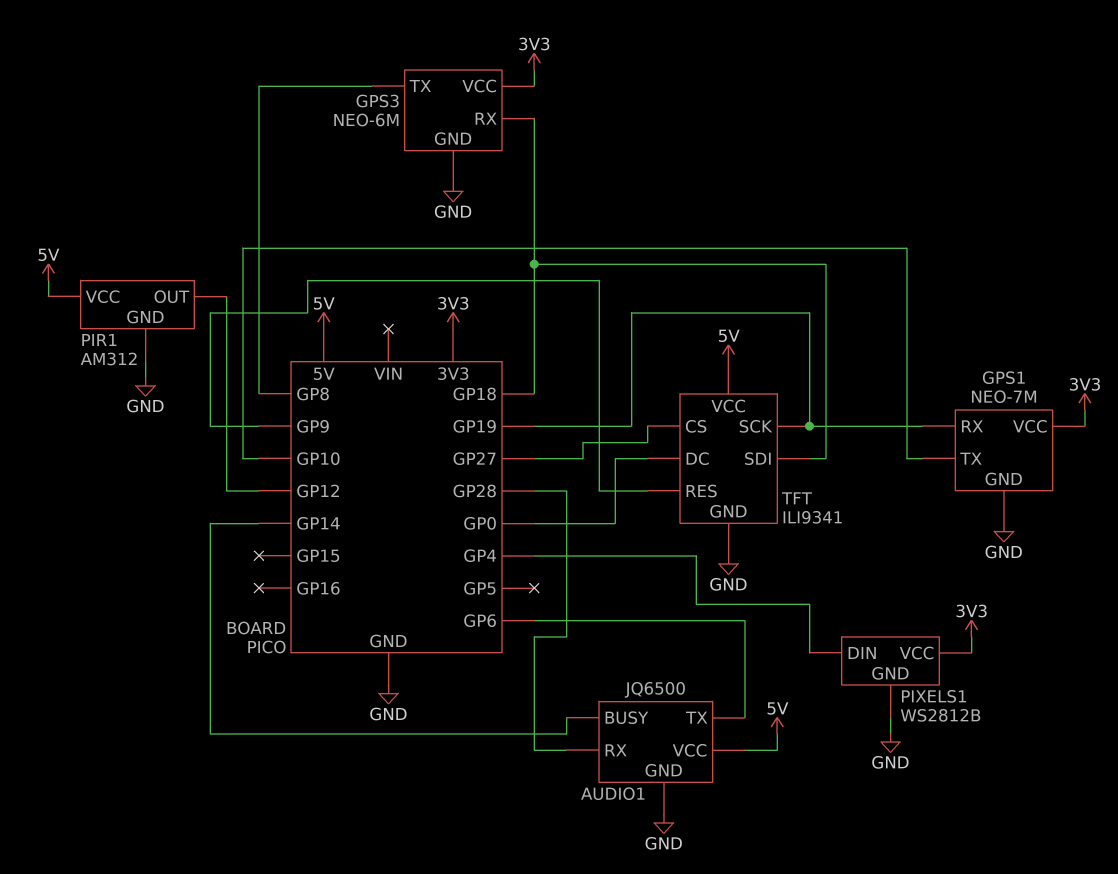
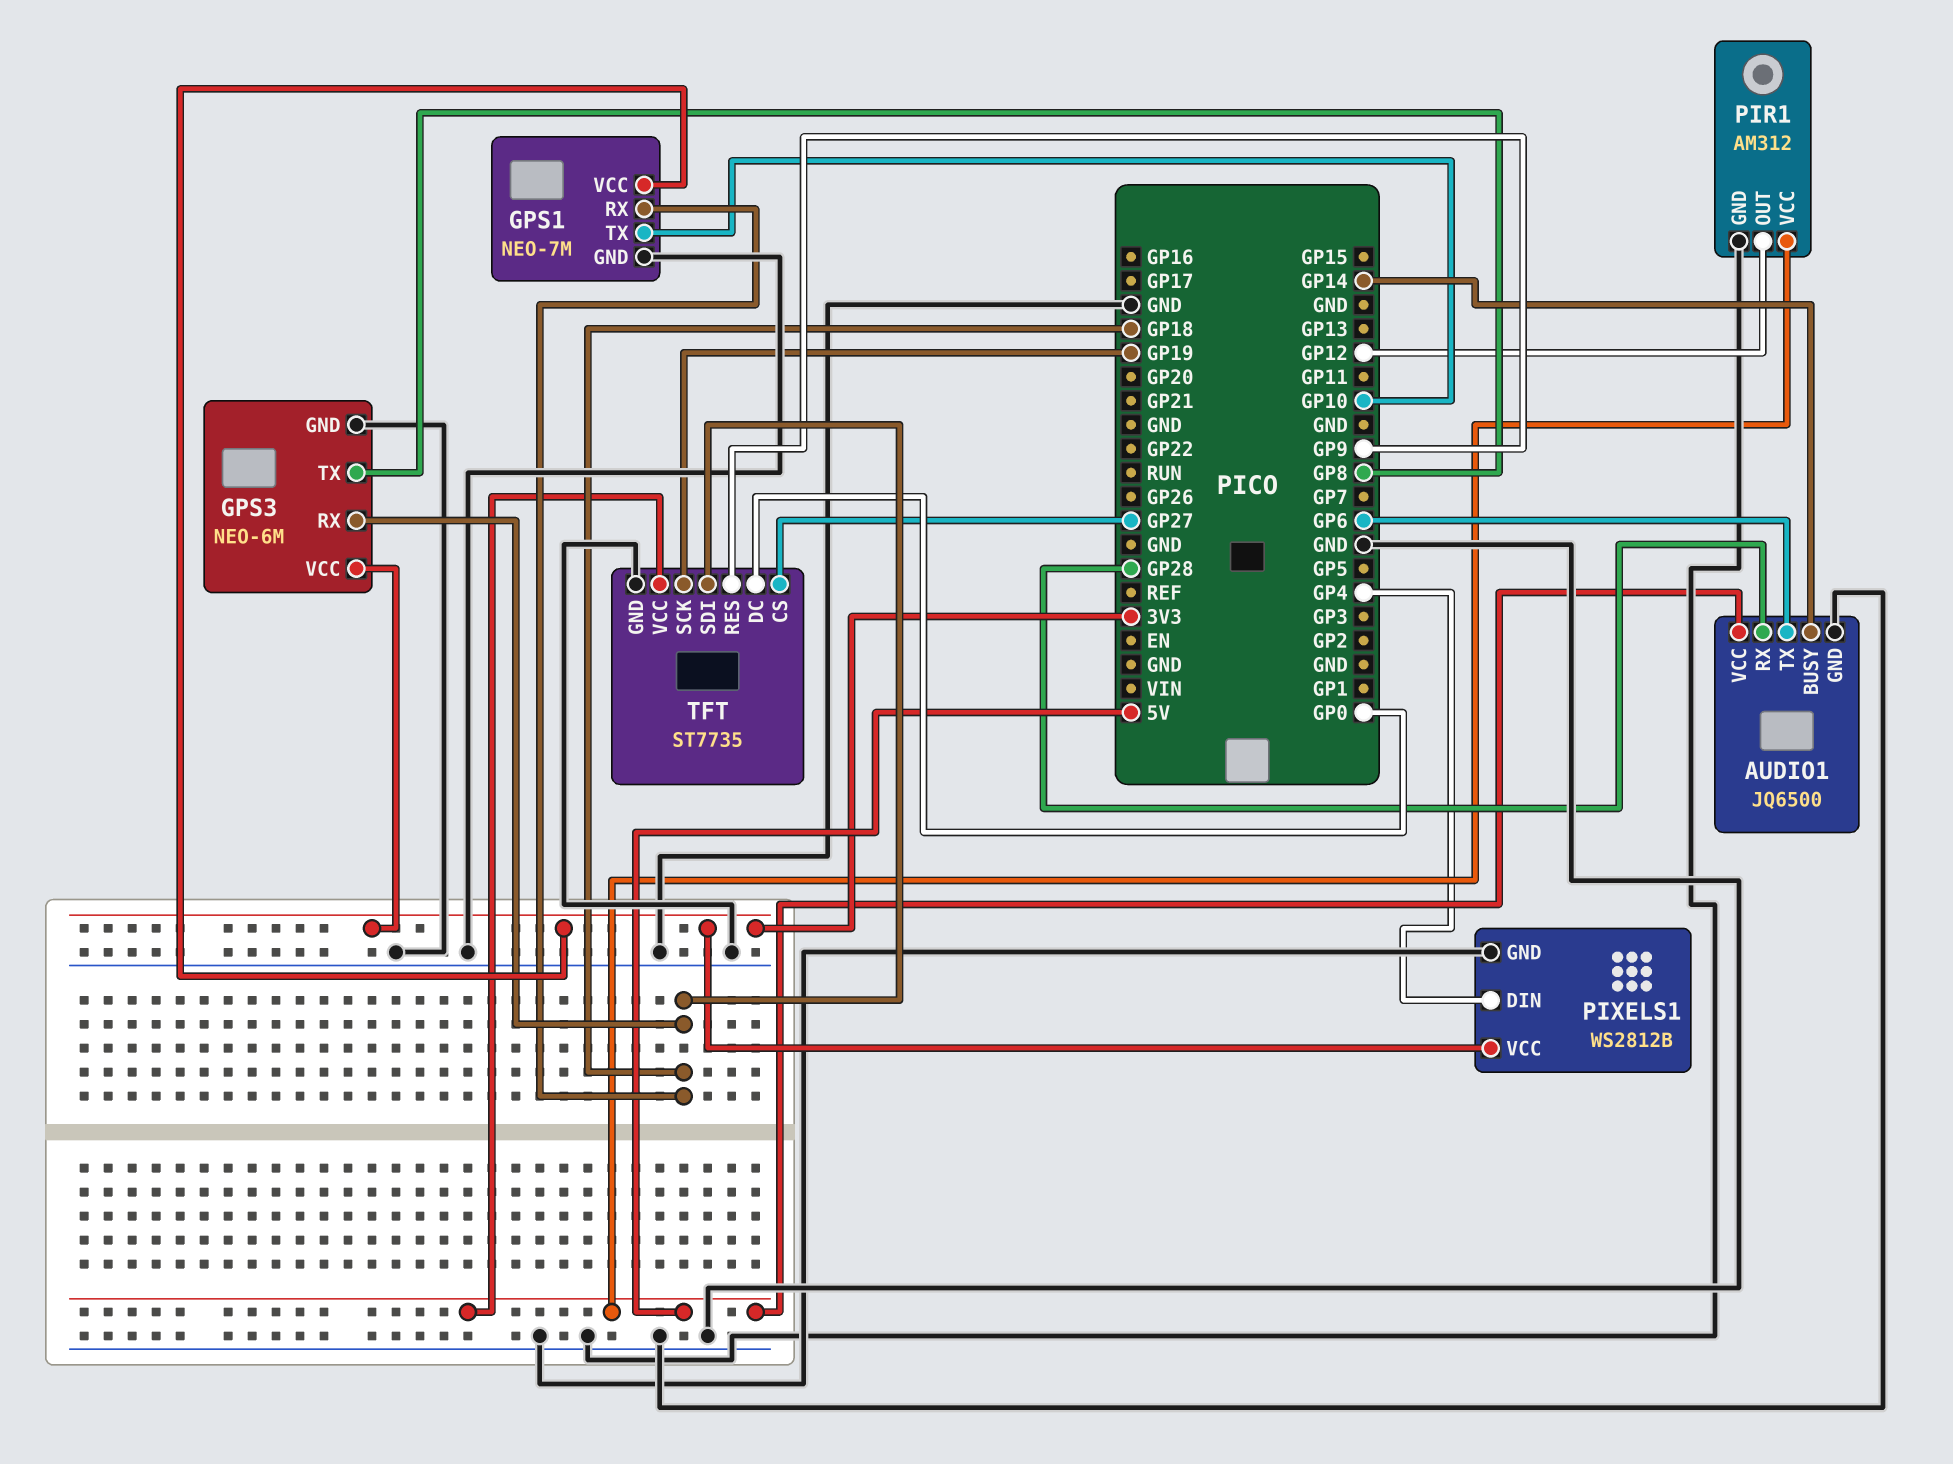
GPS1 pin RX: GP19 -> GP18
TFT: ILI9341 -> ST7735

